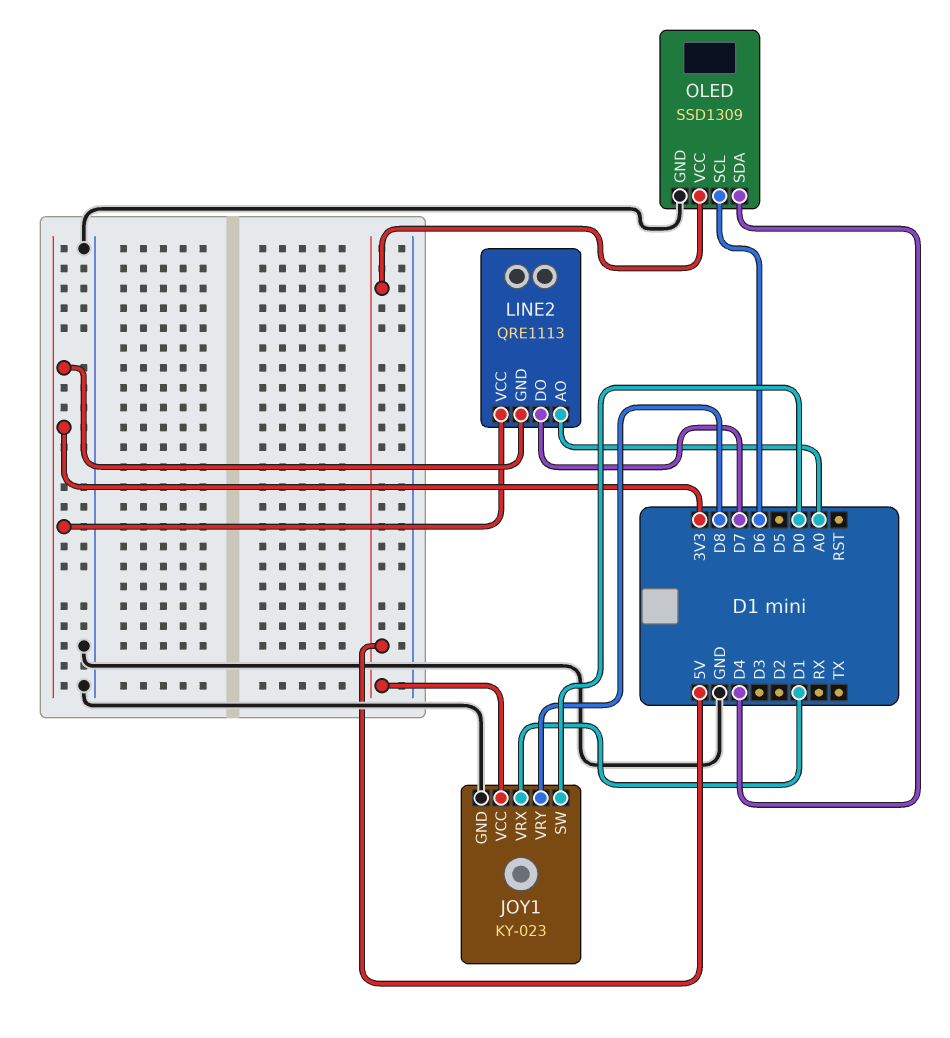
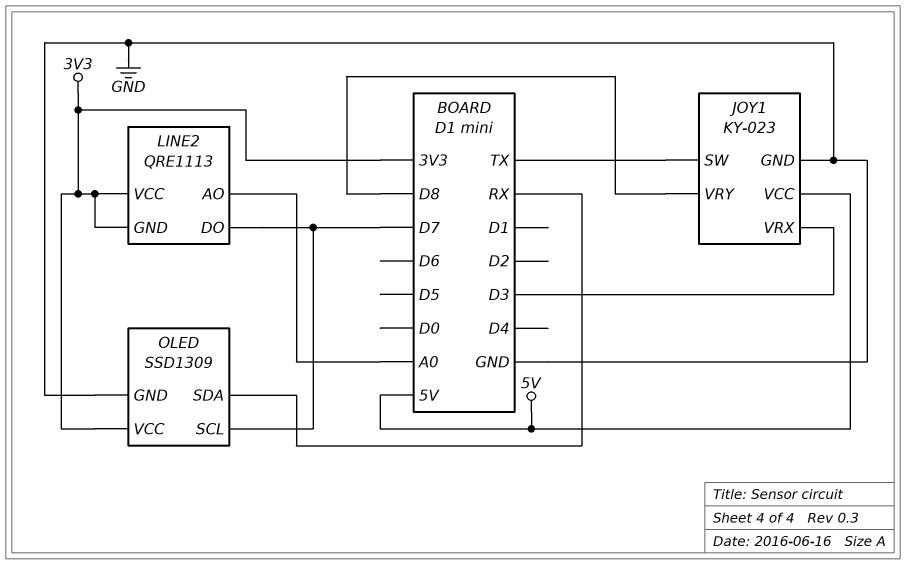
JOY1 pin SW: D0 -> TX
JOY1 pin VRX: D1 -> D3
OLED pin SCL: D6 -> D7
OLED pin SDA: D4 -> RX
OLED pin VCC: 5V -> 3V3

